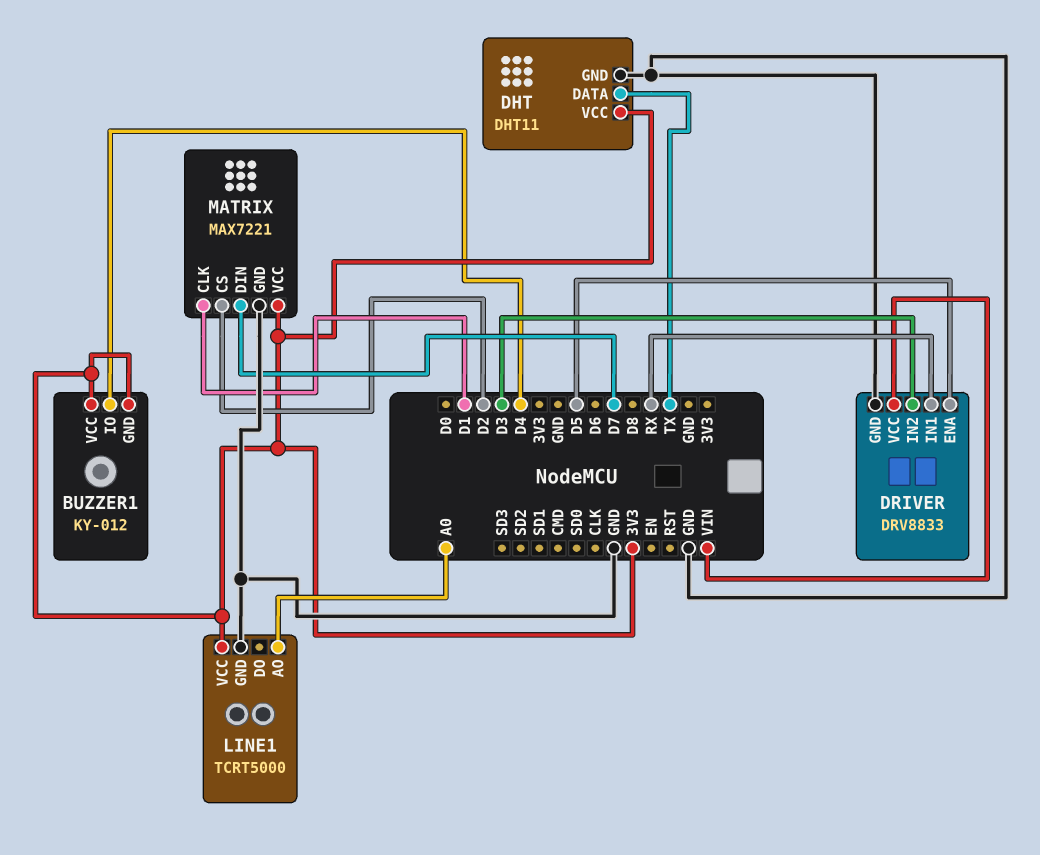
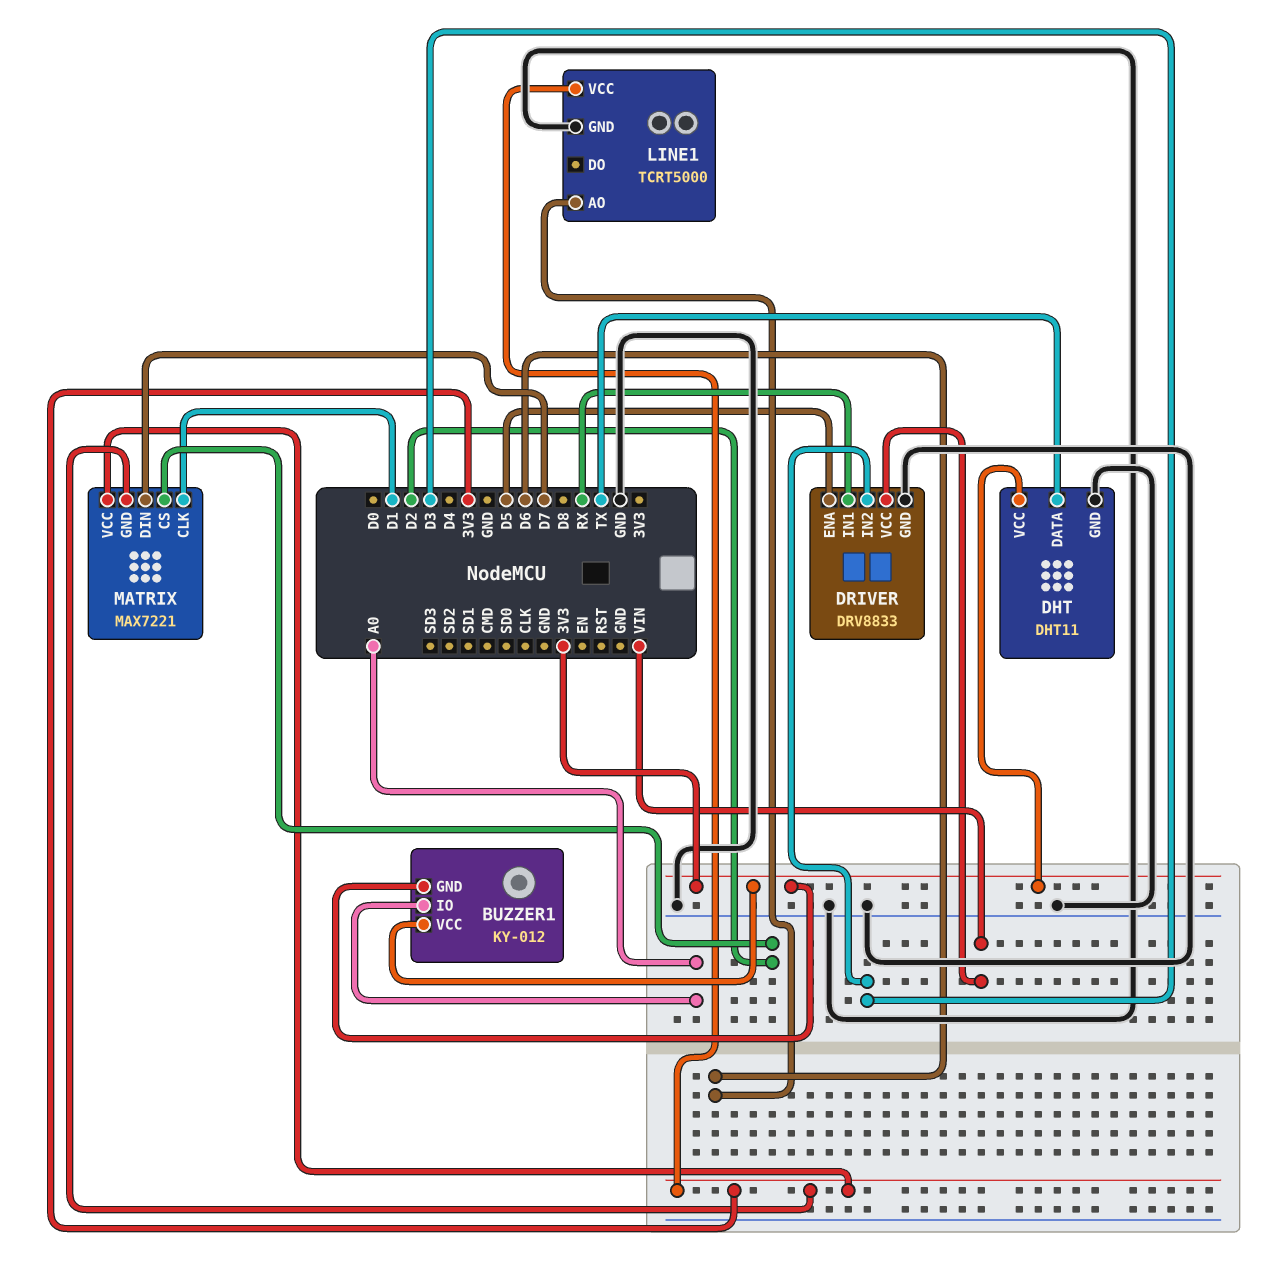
BUZZER1 pin IO: D4 -> A0
LINE1 pin AO: A0 -> D6
MATRIX pin GND: GND -> 3V3

